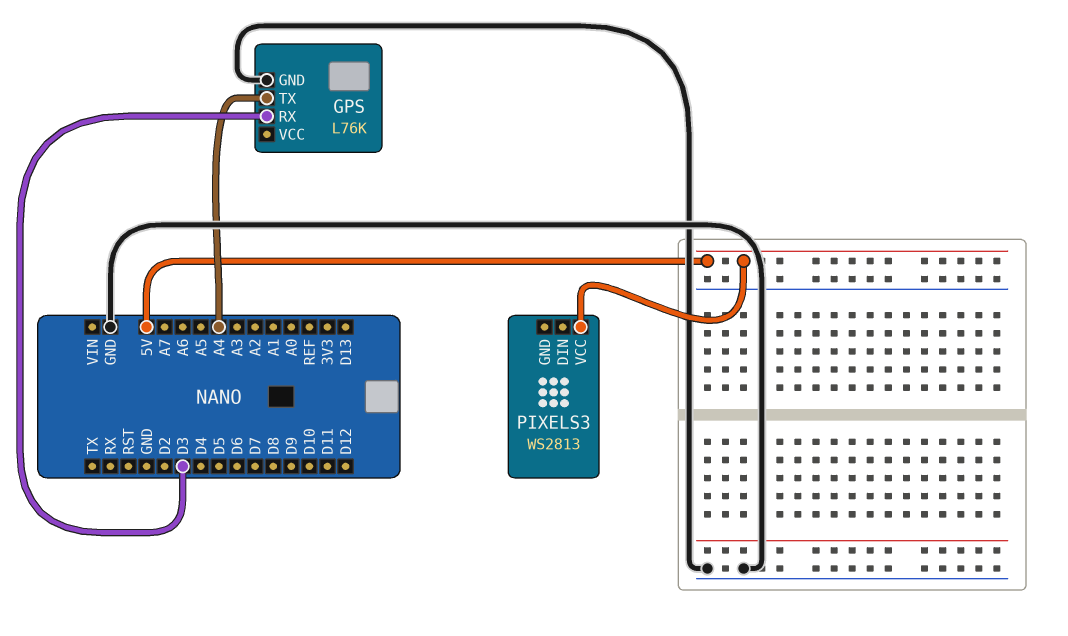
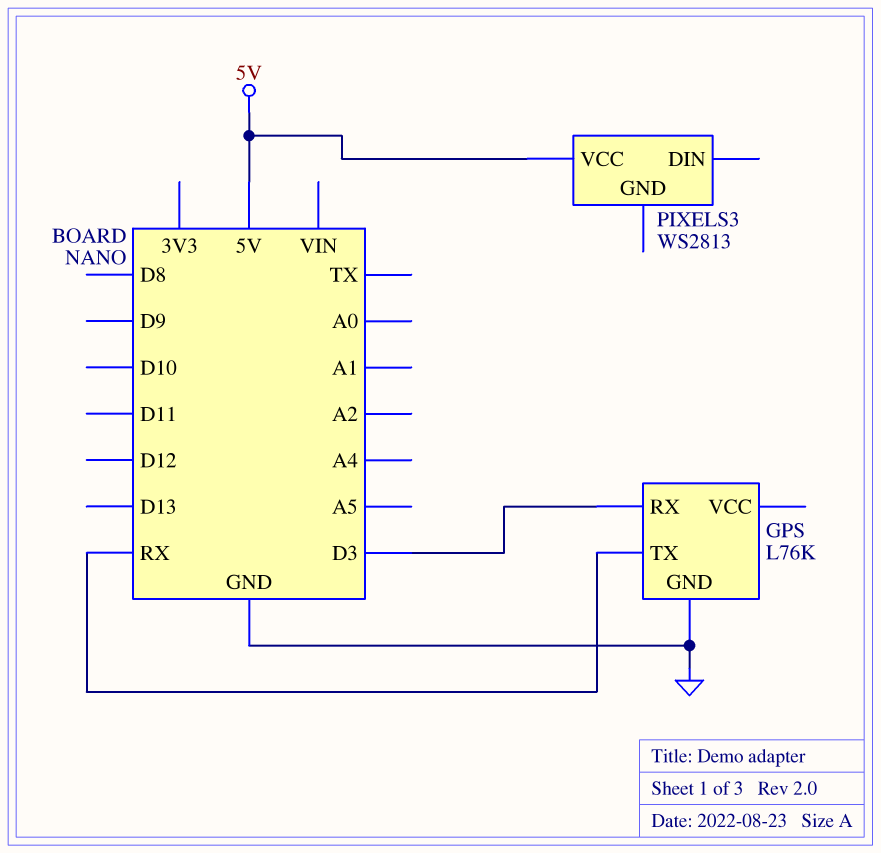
GPS pin TX: A4 -> RX

